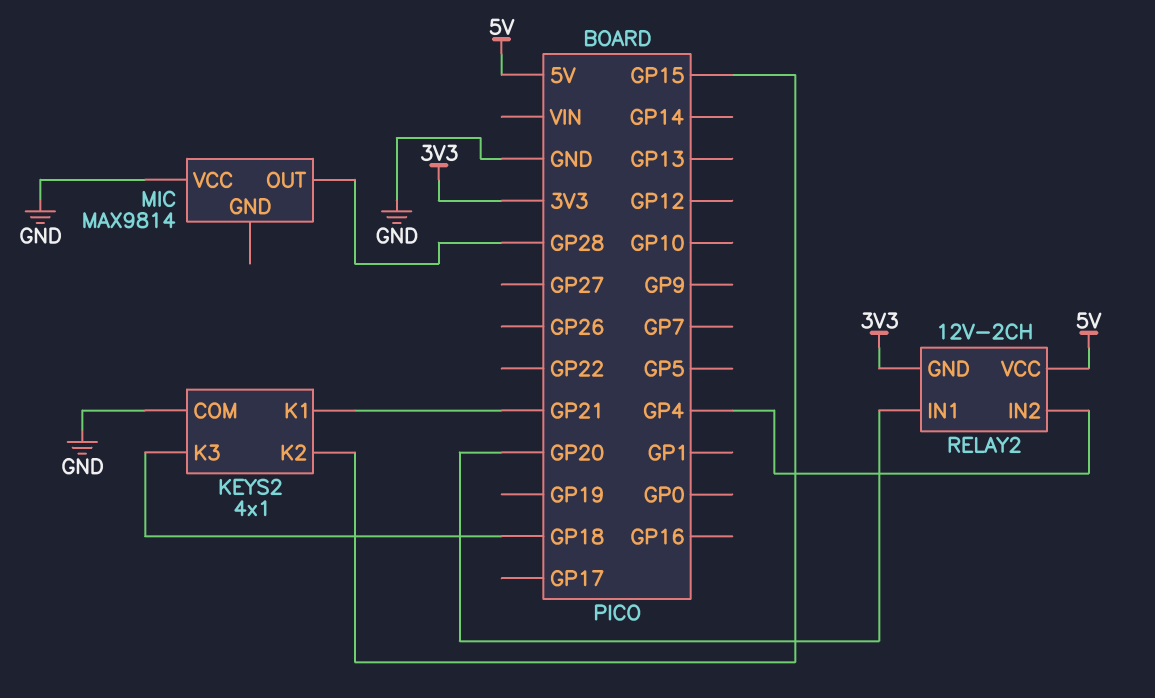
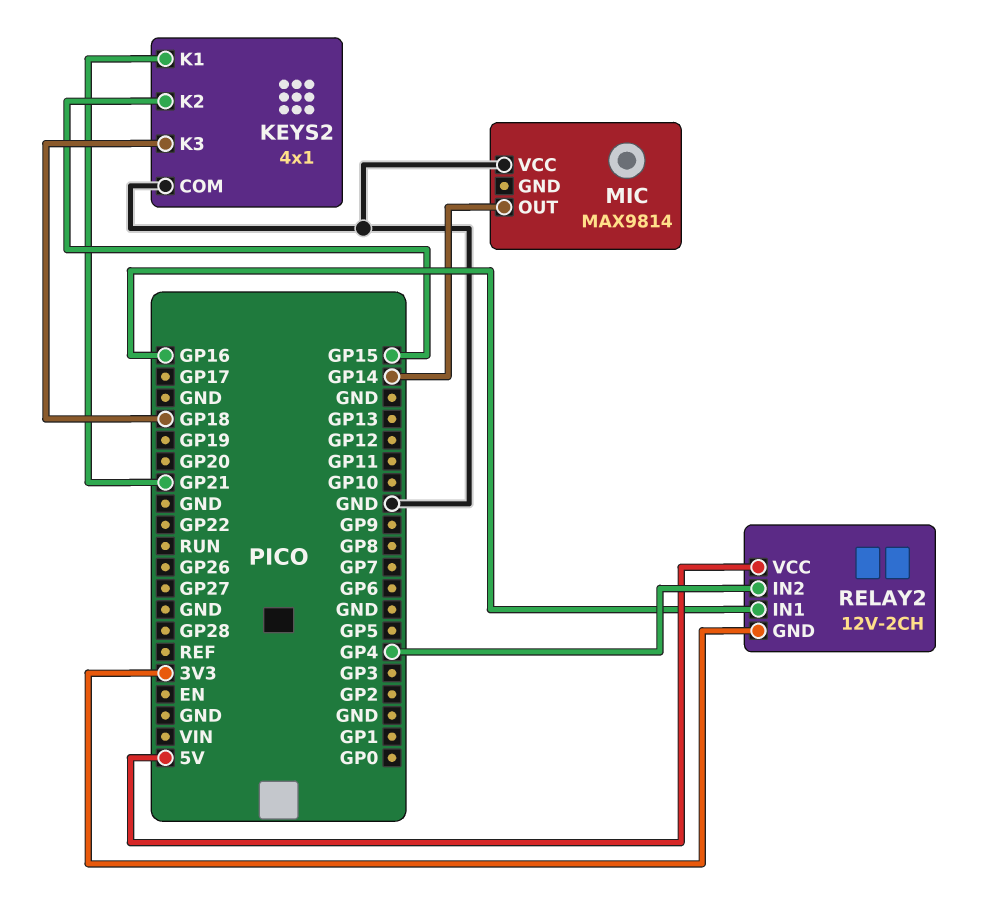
MIC pin OUT: GP28 -> GP14
RELAY2 pin IN1: GP20 -> GP16

